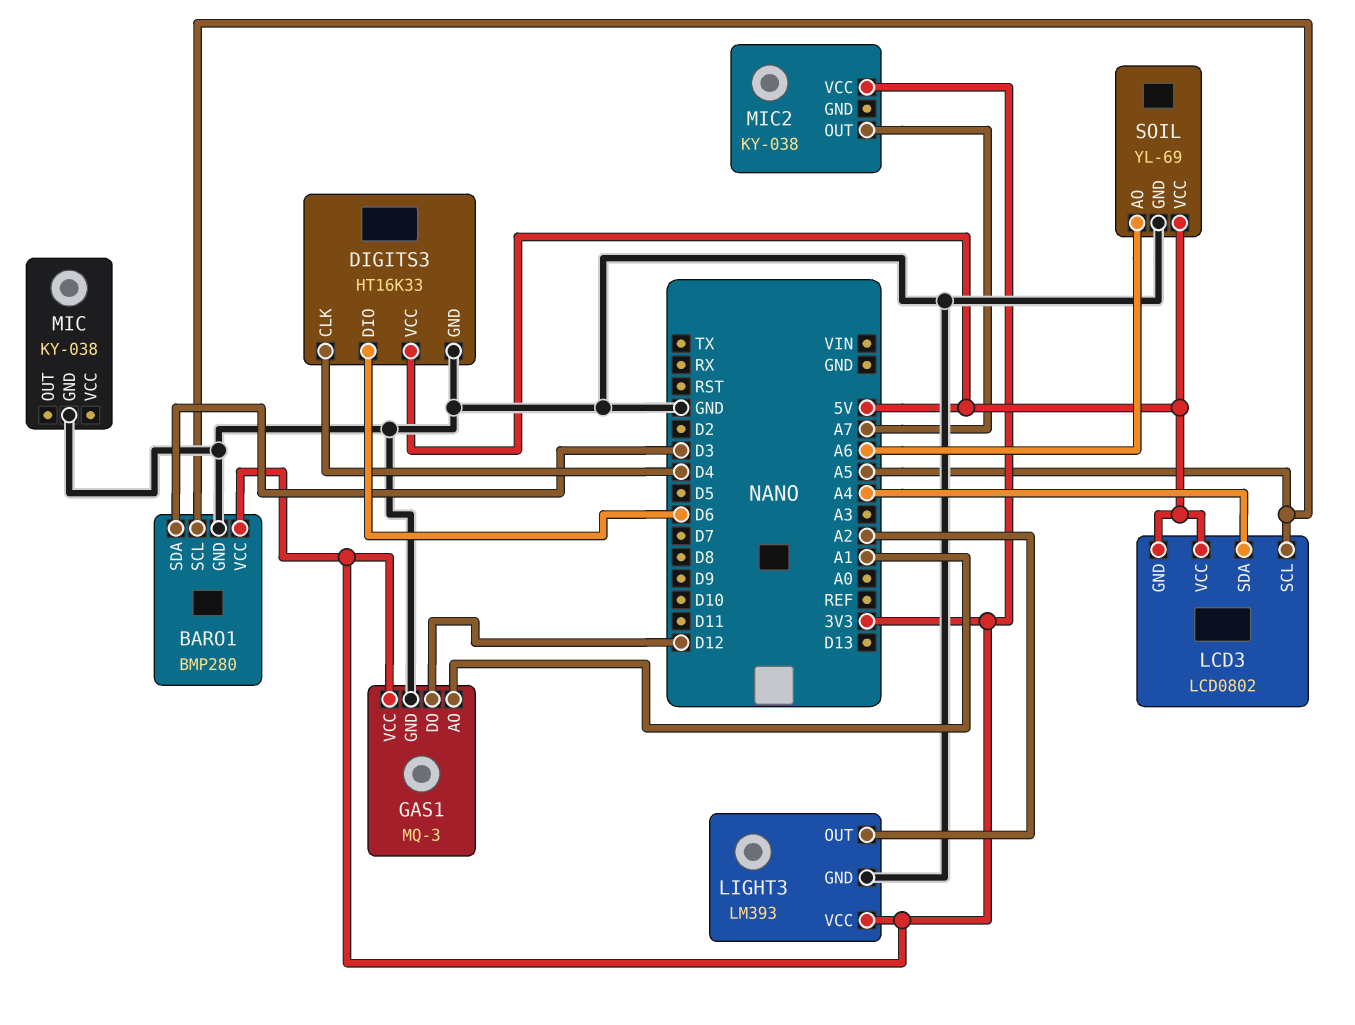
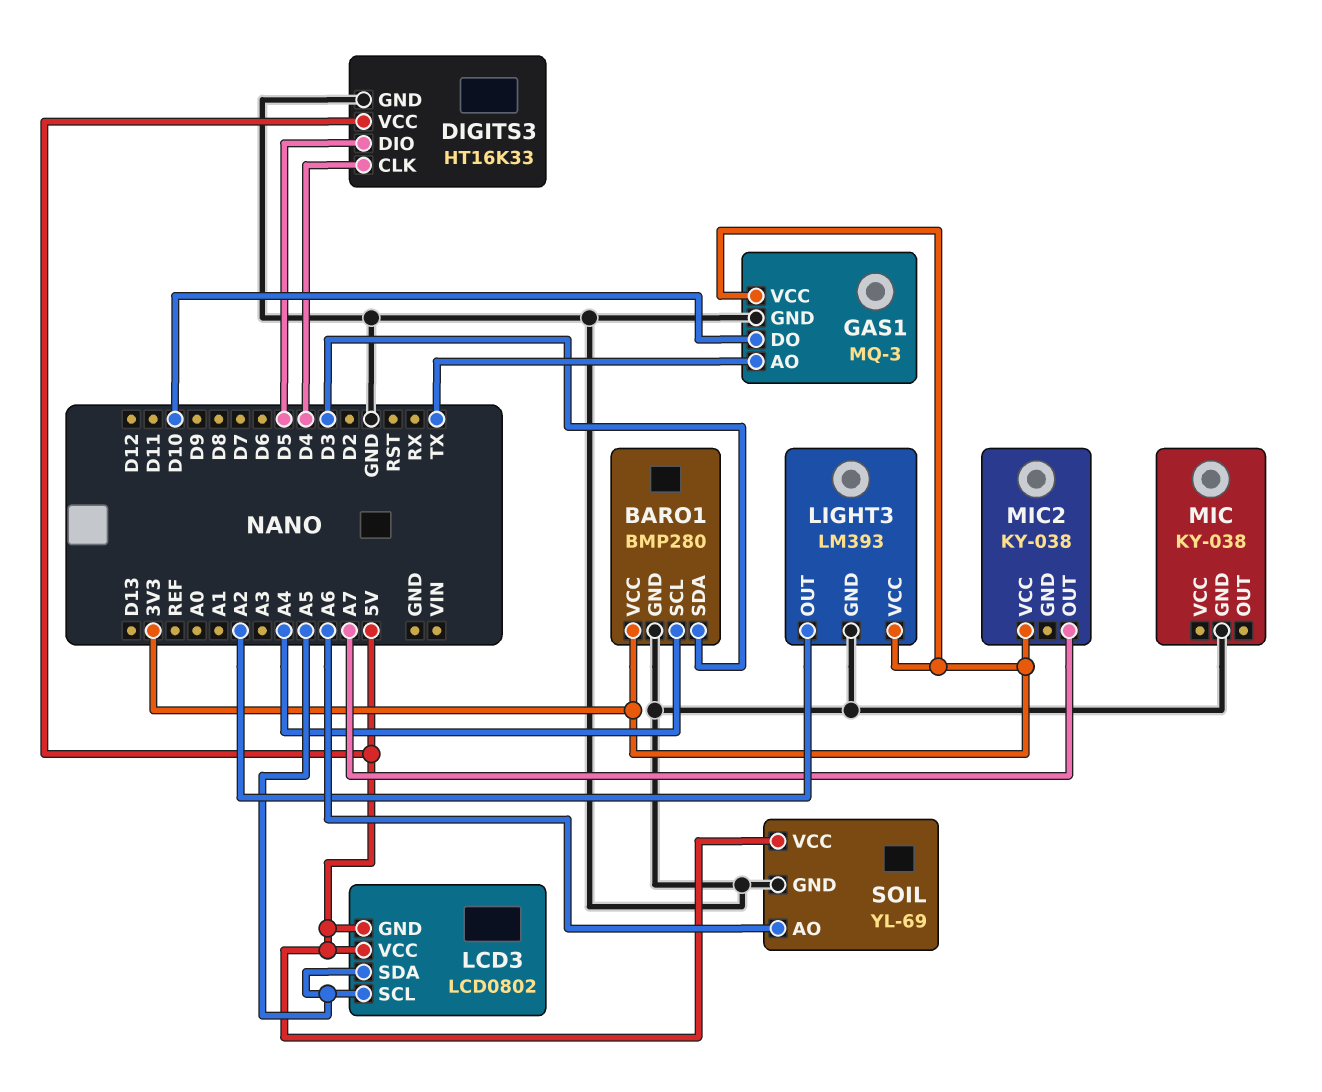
BARO1 pin SCL: A5 -> A4
DIGITS3 pin DIO: D6 -> D5
GAS1 pin AO: A1 -> TX
GAS1 pin DO: D12 -> D10
LCD3 pin SDA: A4 -> A5

